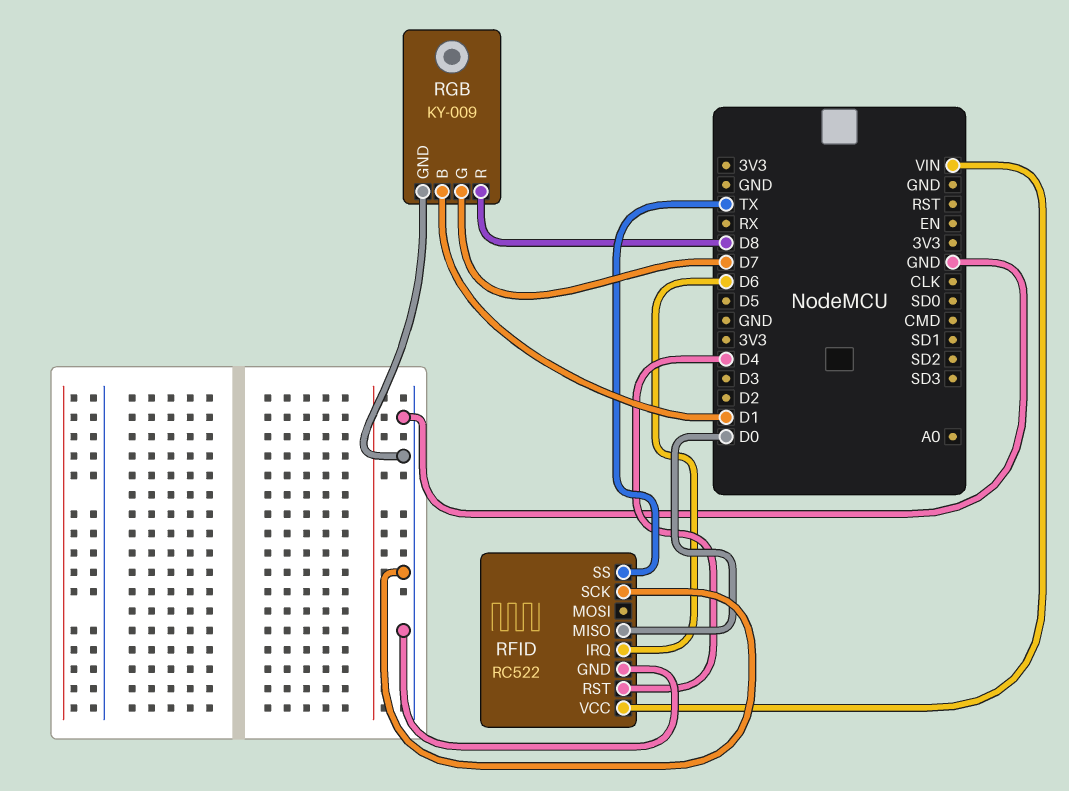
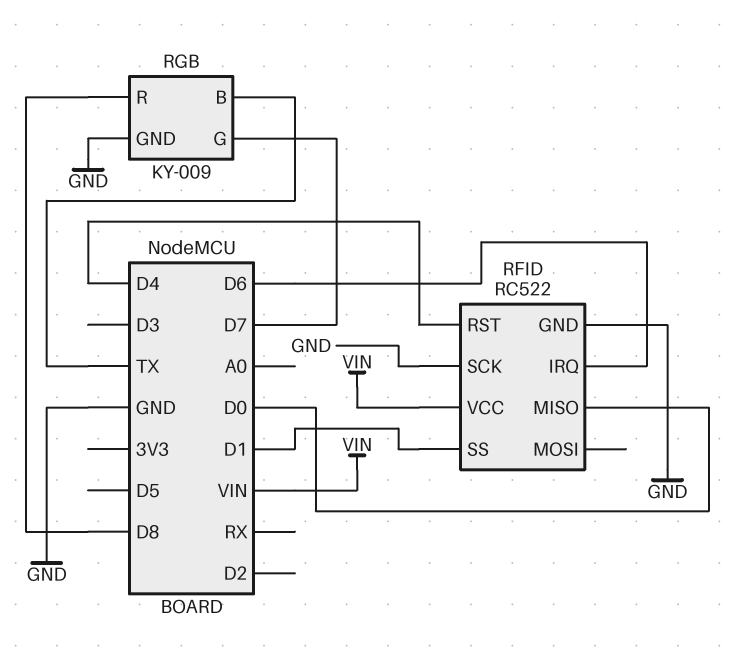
RFID pin SS: TX -> D1
RGB pin B: D1 -> TX

